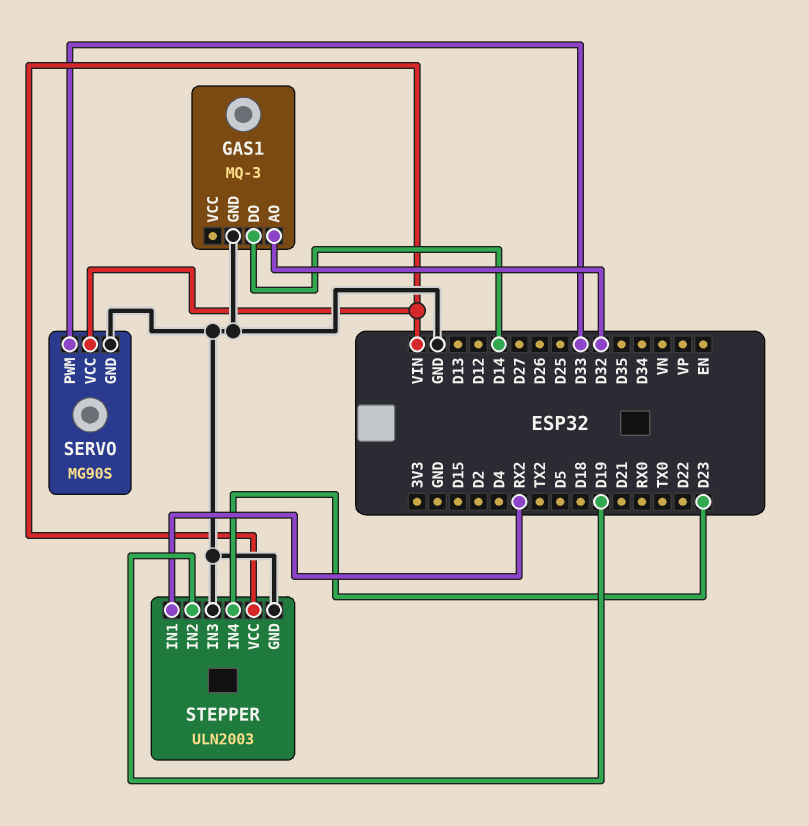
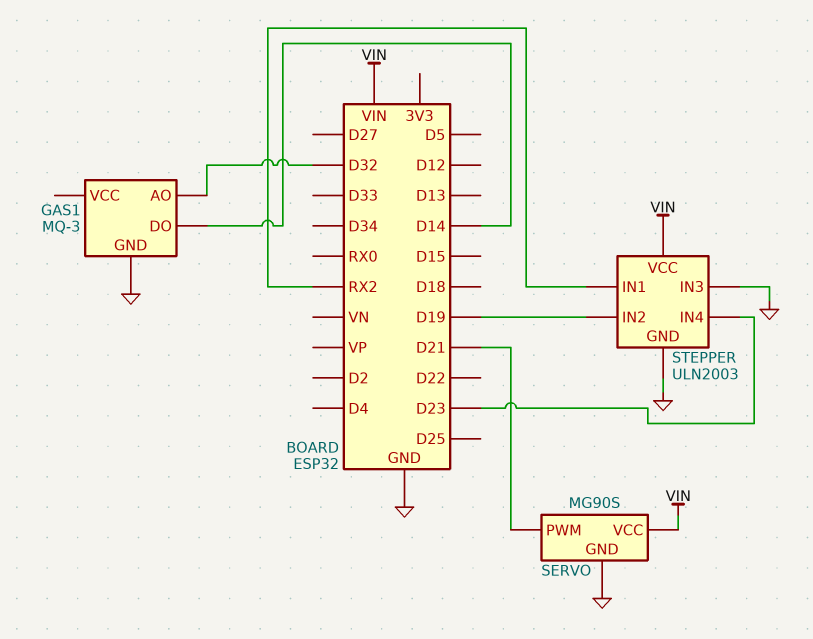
SERVO pin PWM: D33 -> D21

